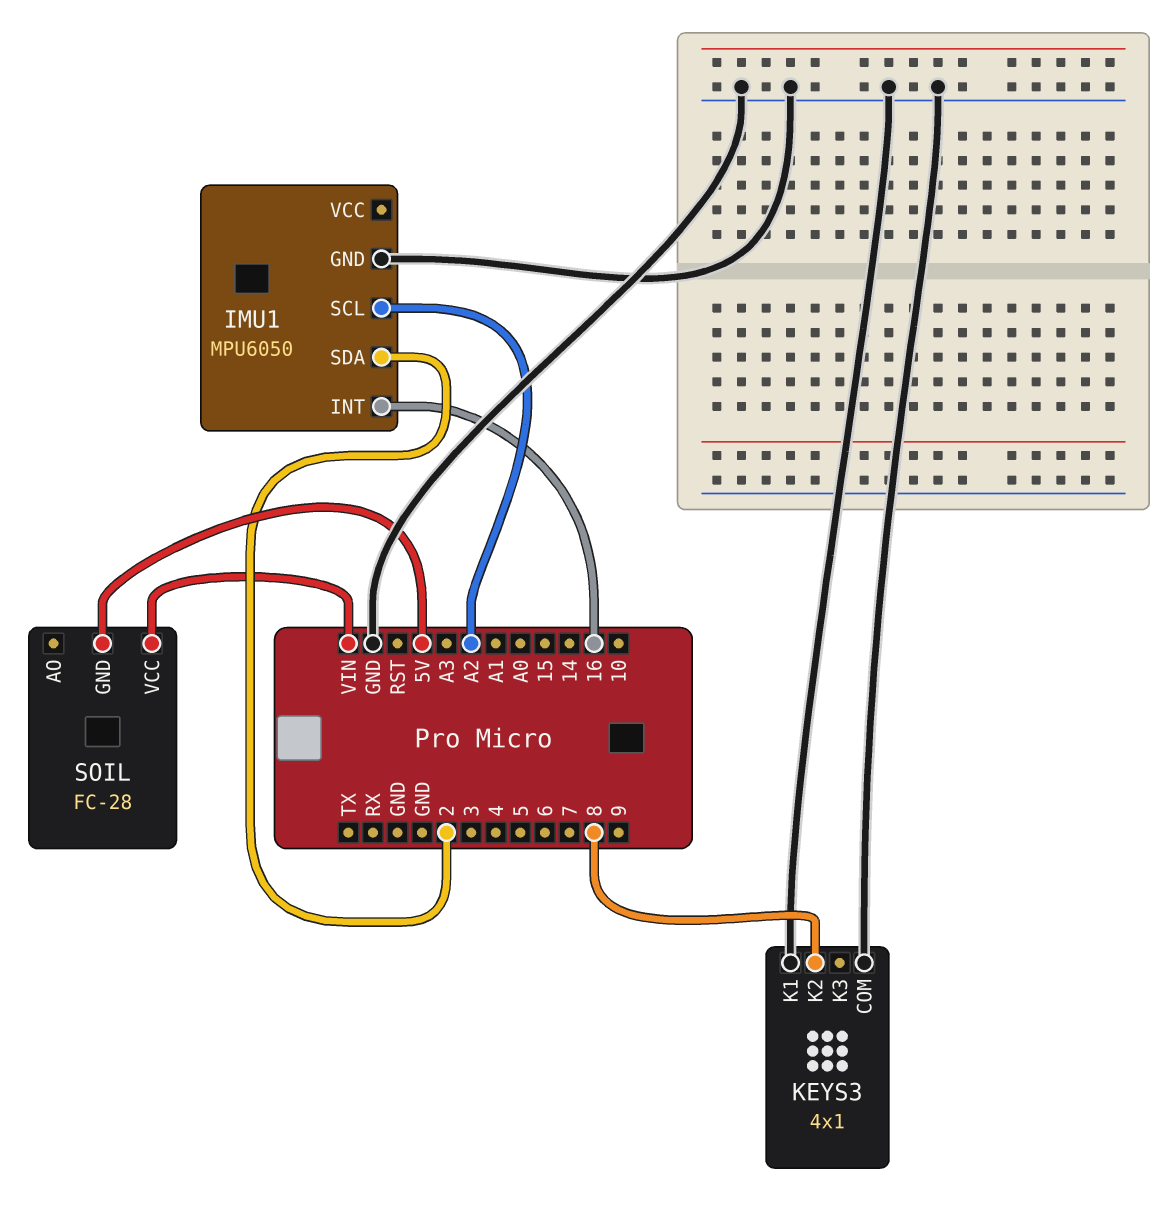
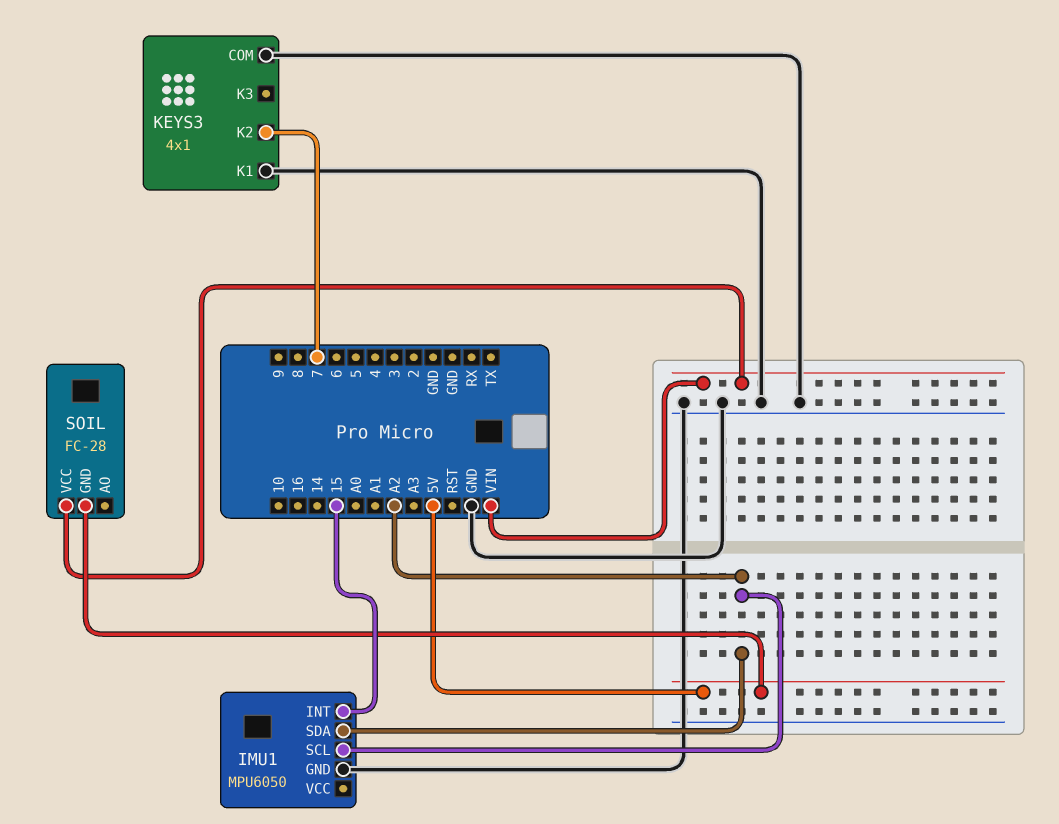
IMU1 pin INT: 16 -> 15
IMU1 pin SDA: 2 -> A2
KEYS3 pin K2: 8 -> 7

